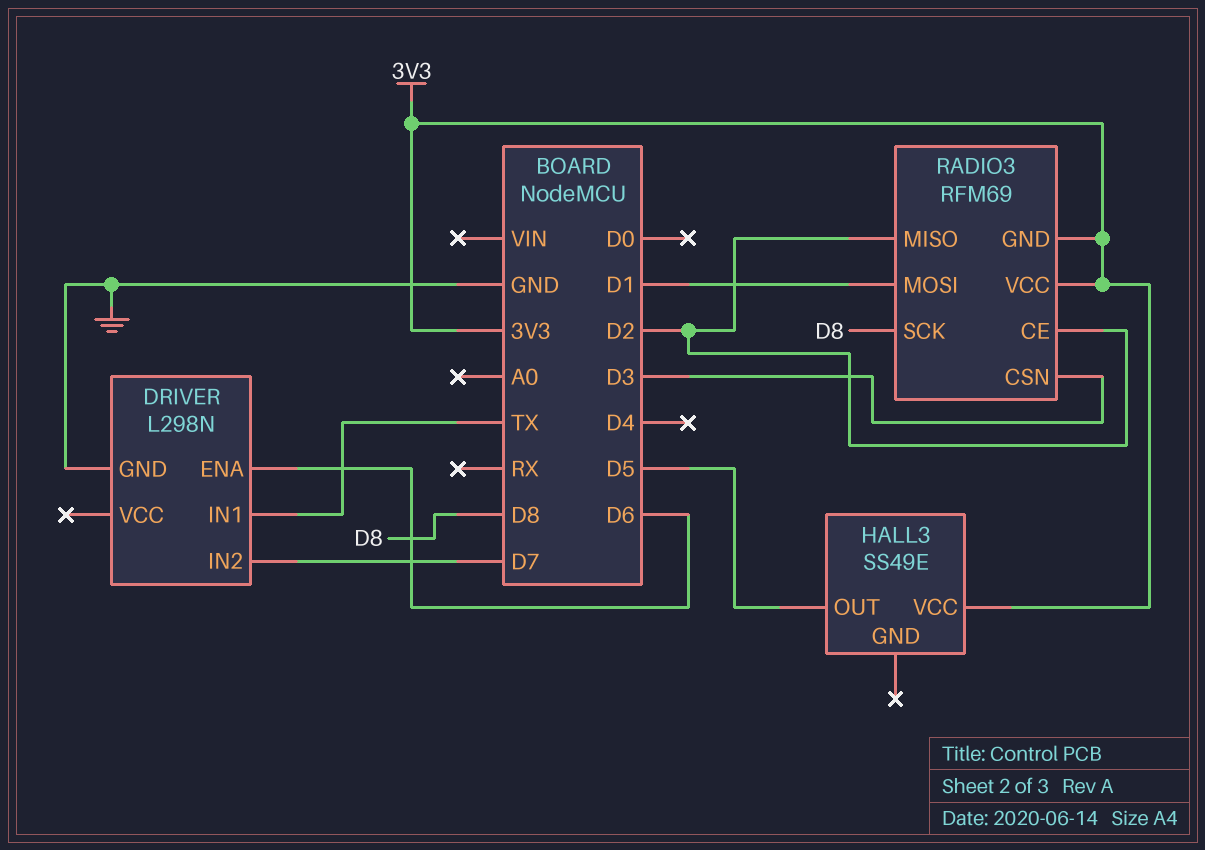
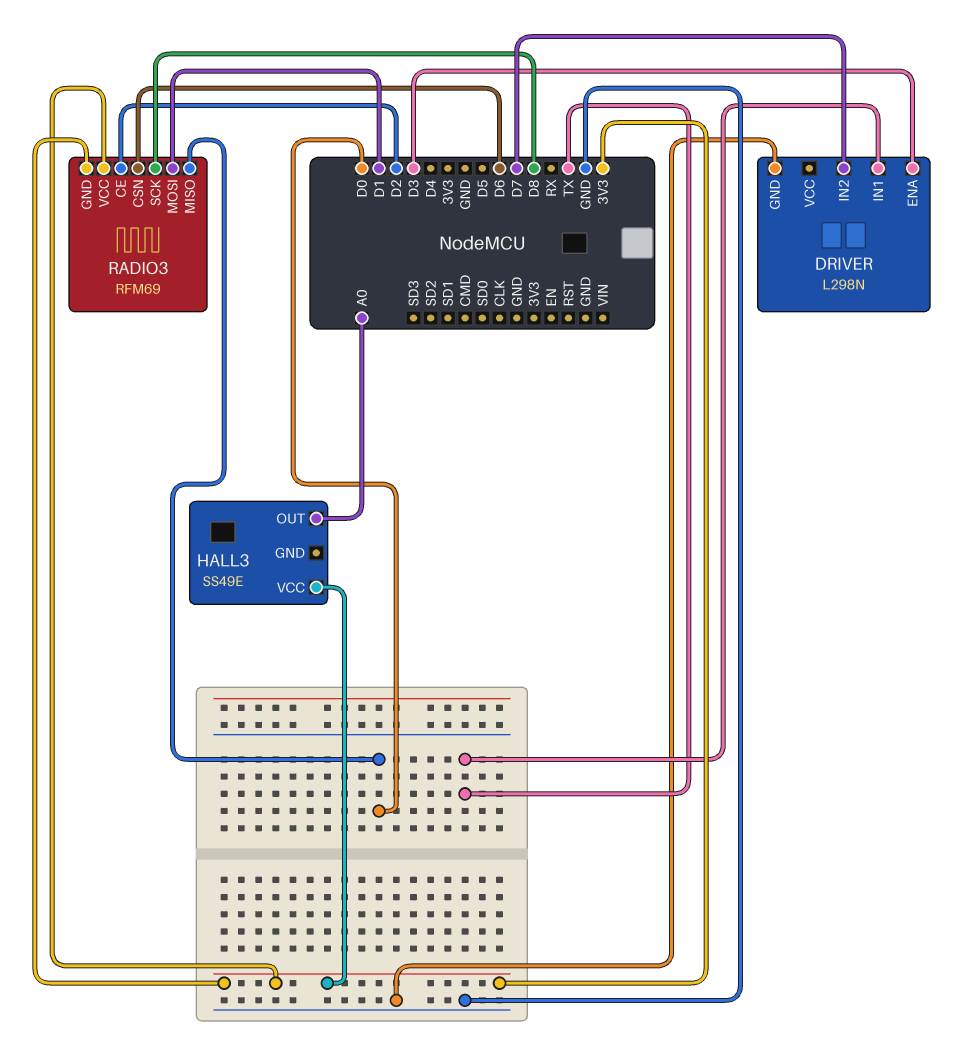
DRIVER pin ENA: D6 -> D3
HALL3 pin OUT: D5 -> A0
RADIO3 pin CSN: D3 -> D6
RADIO3 pin MISO: D2 -> D0

